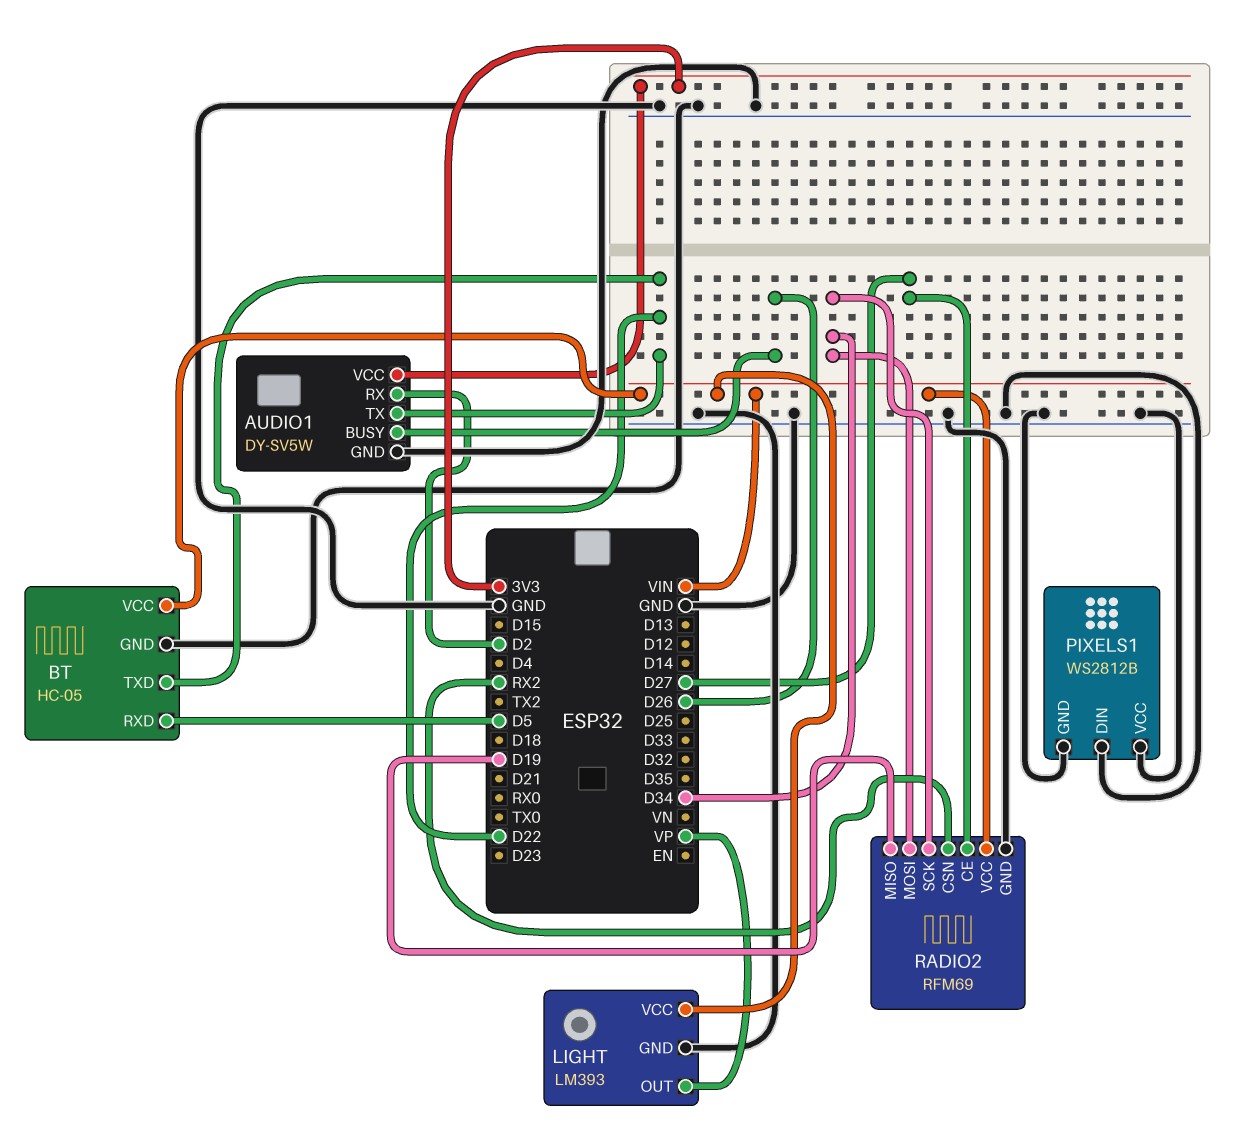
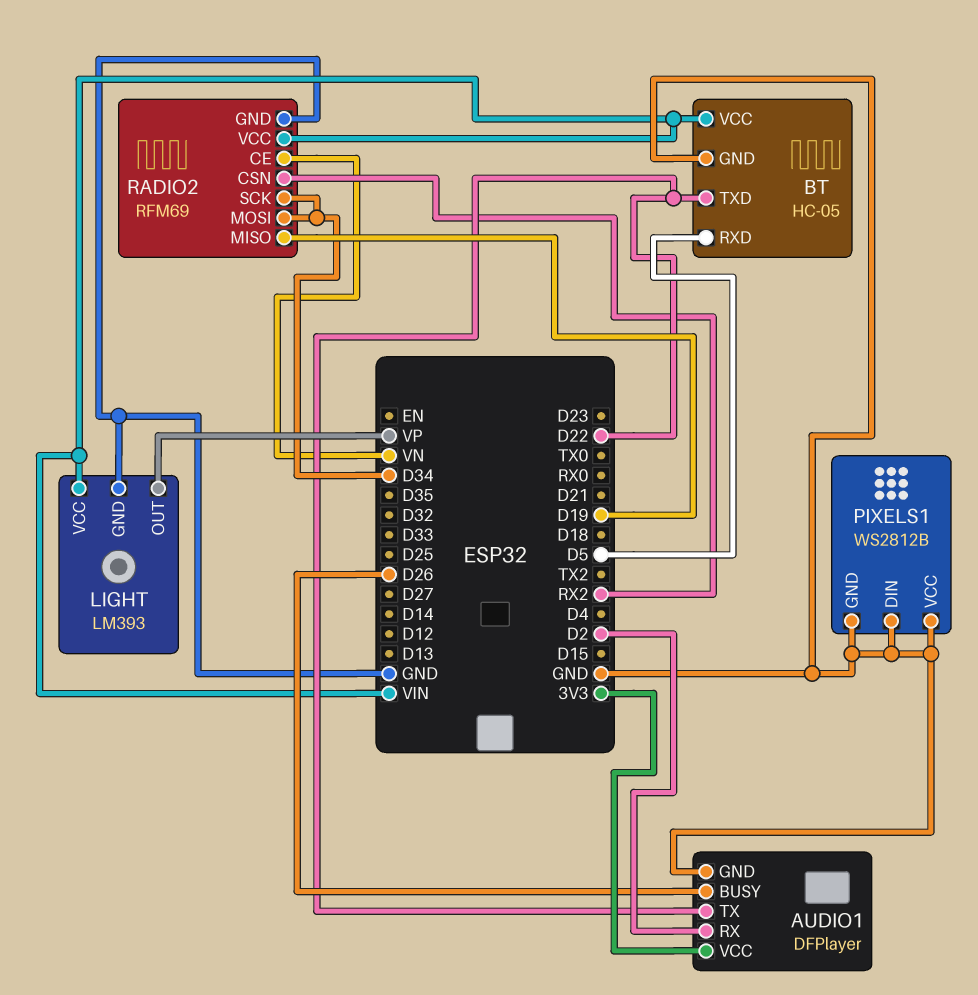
AUDIO1: DY-SV5W -> DFPlayer
RADIO2 pin CE: D27 -> VN

